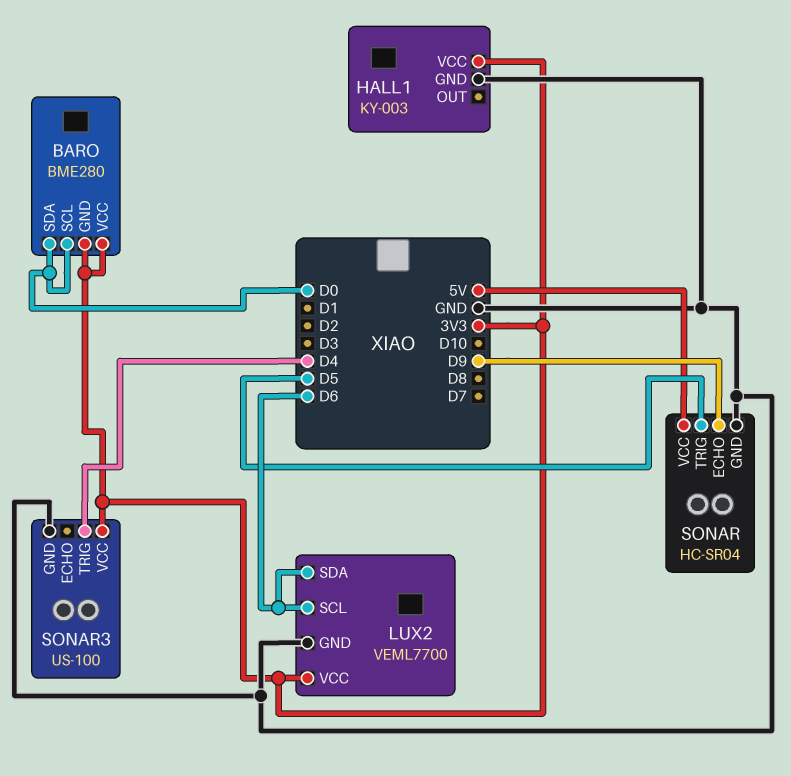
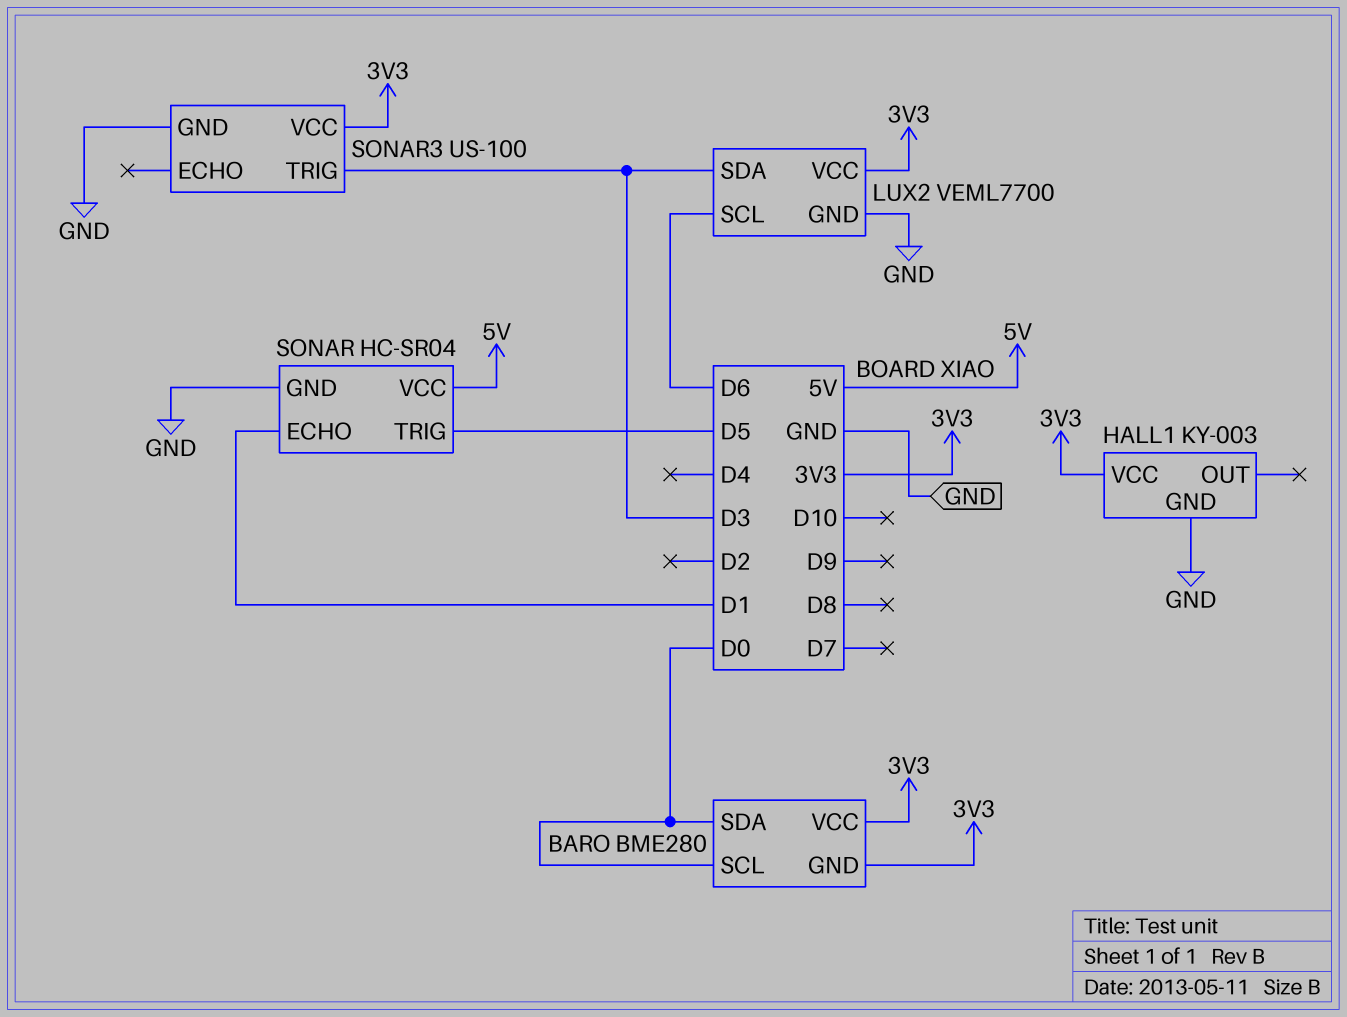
LUX2 pin SDA: D6 -> D3
SONAR pin ECHO: D9 -> D1
SONAR3 pin TRIG: D4 -> D3

